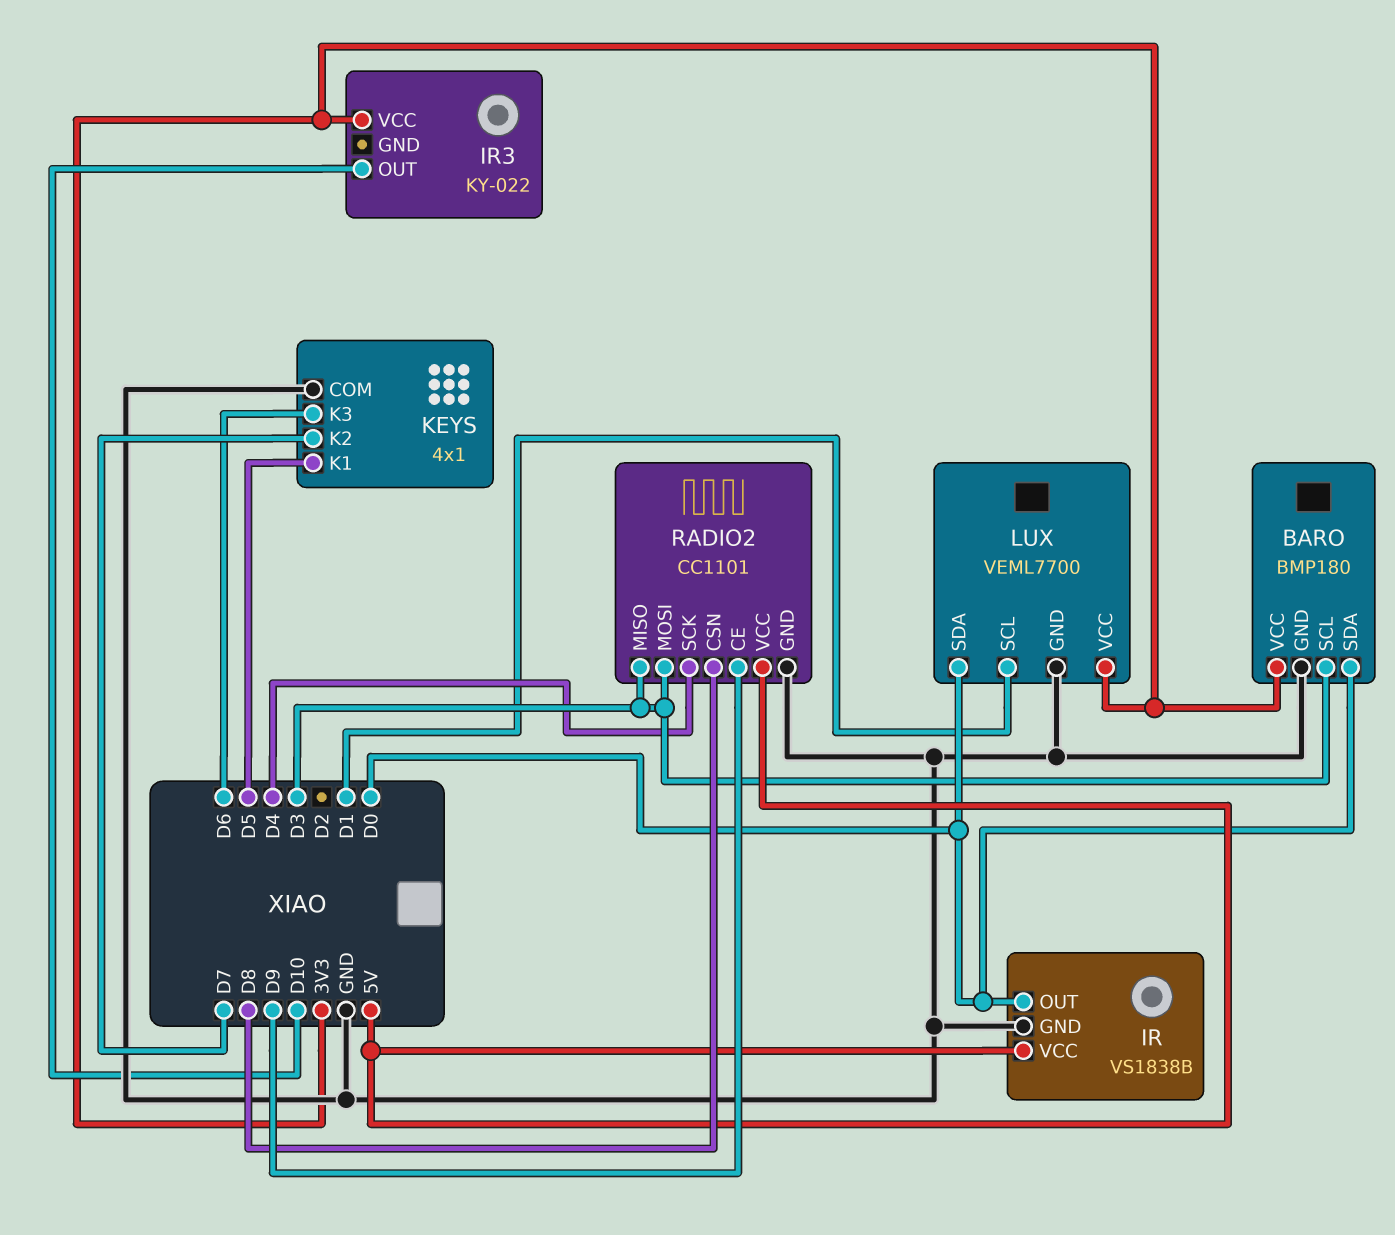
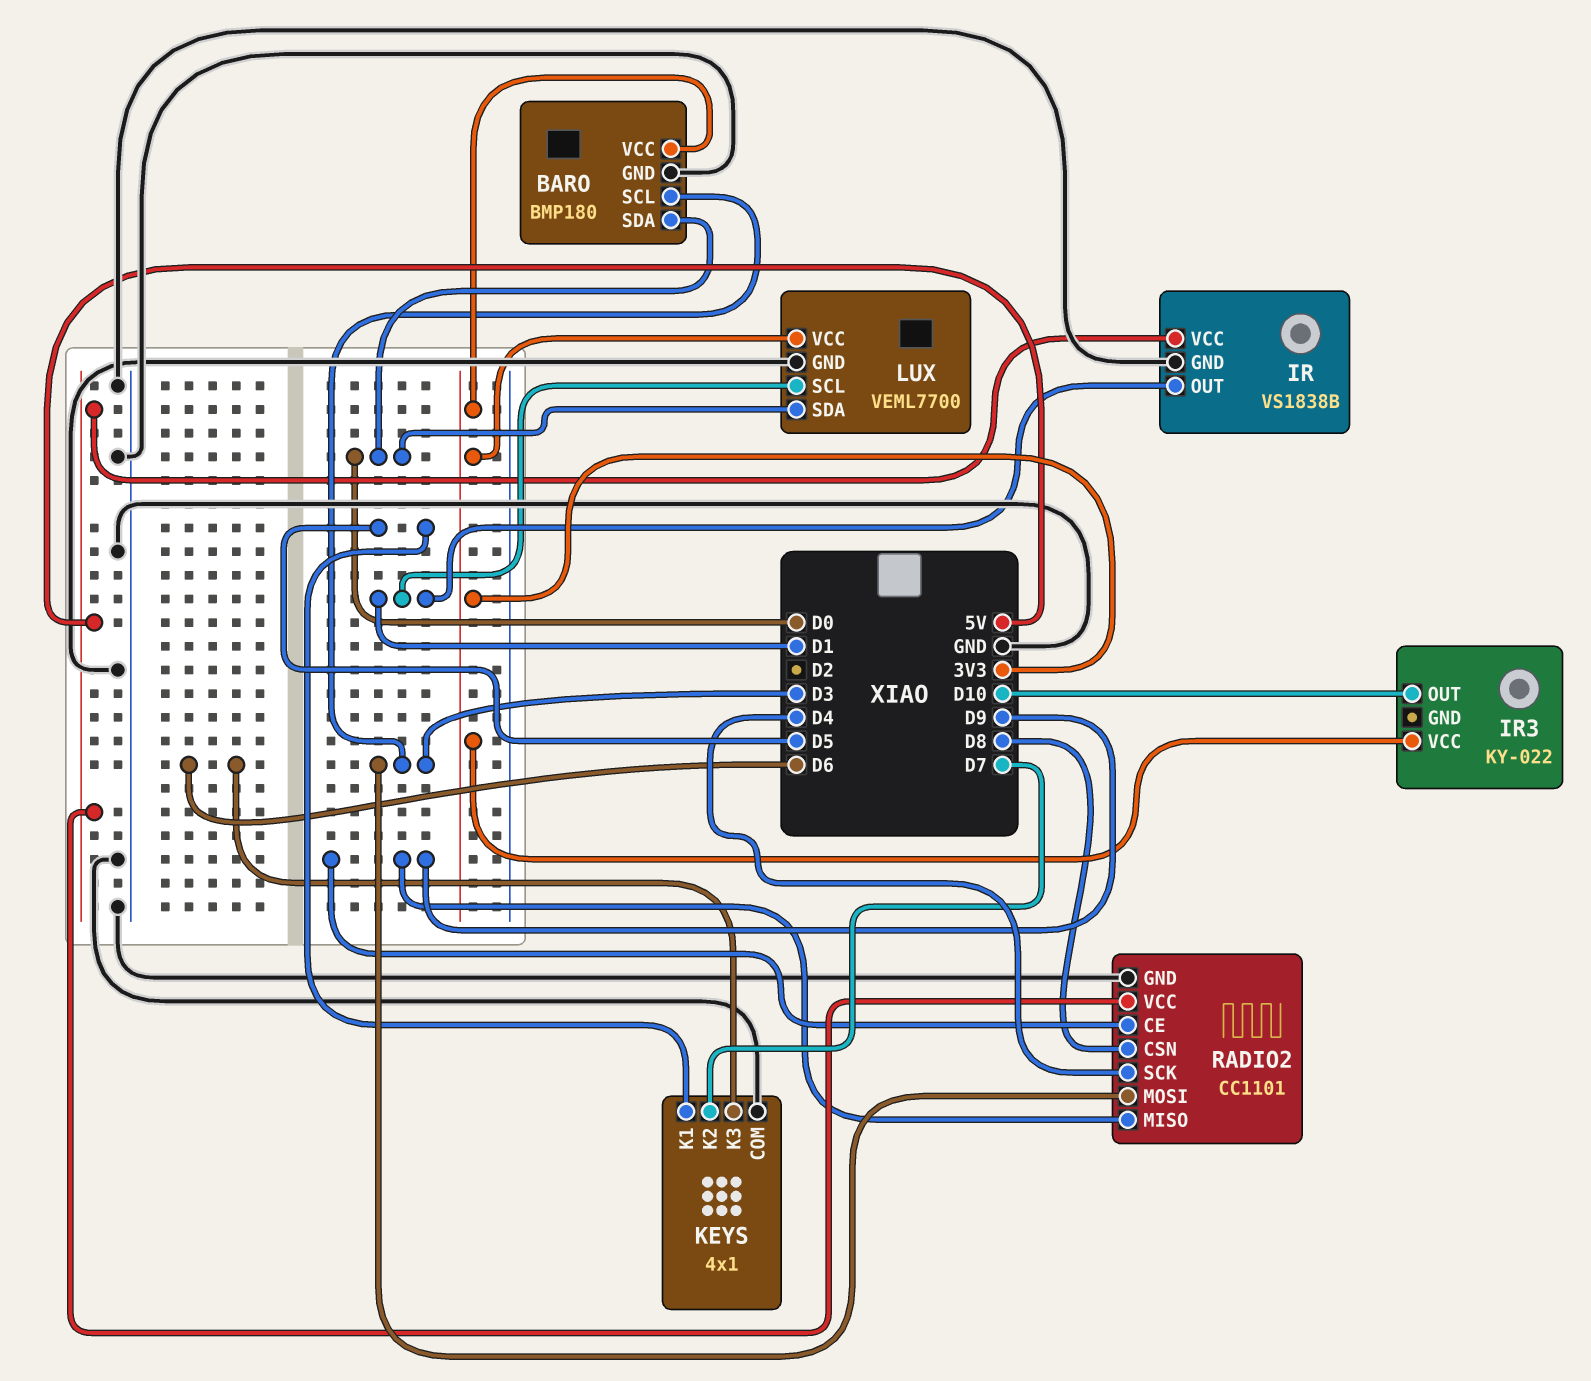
IR pin OUT: D0 -> D1
RADIO2 pin MISO: D3 -> D9

